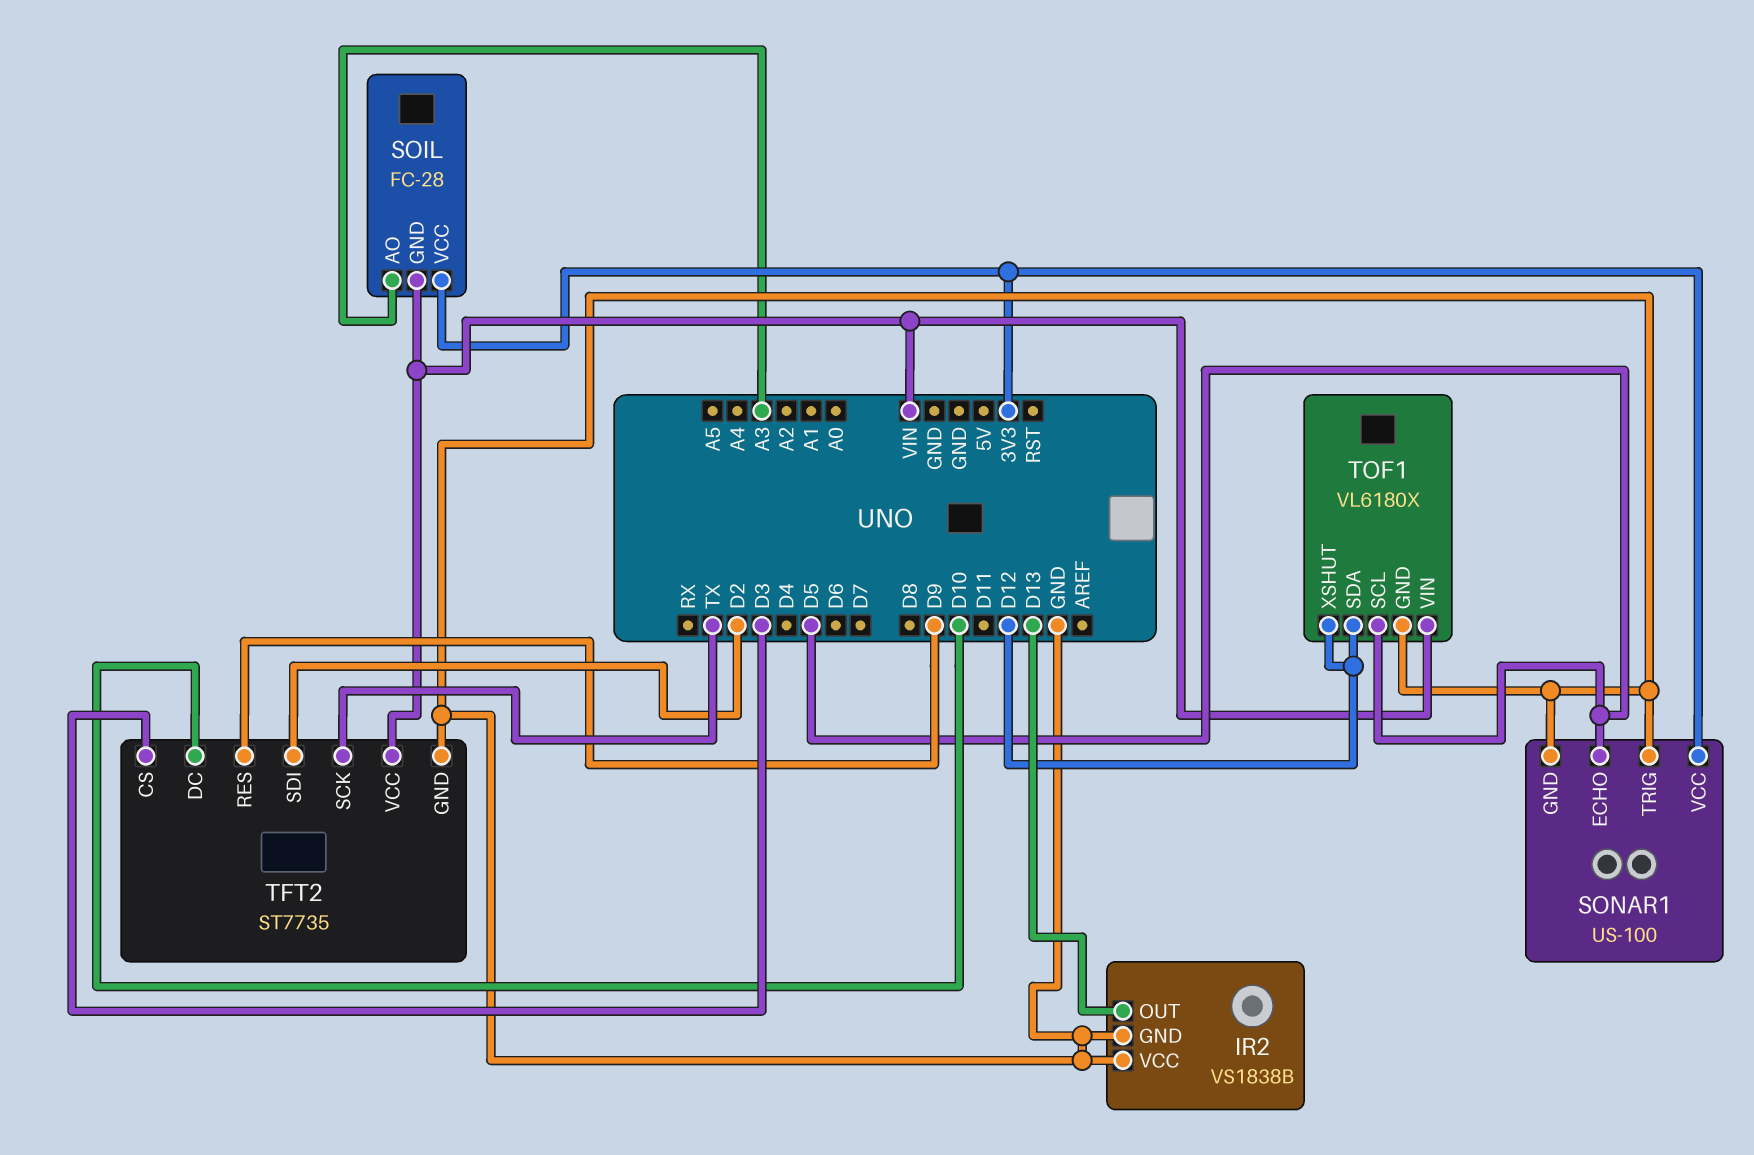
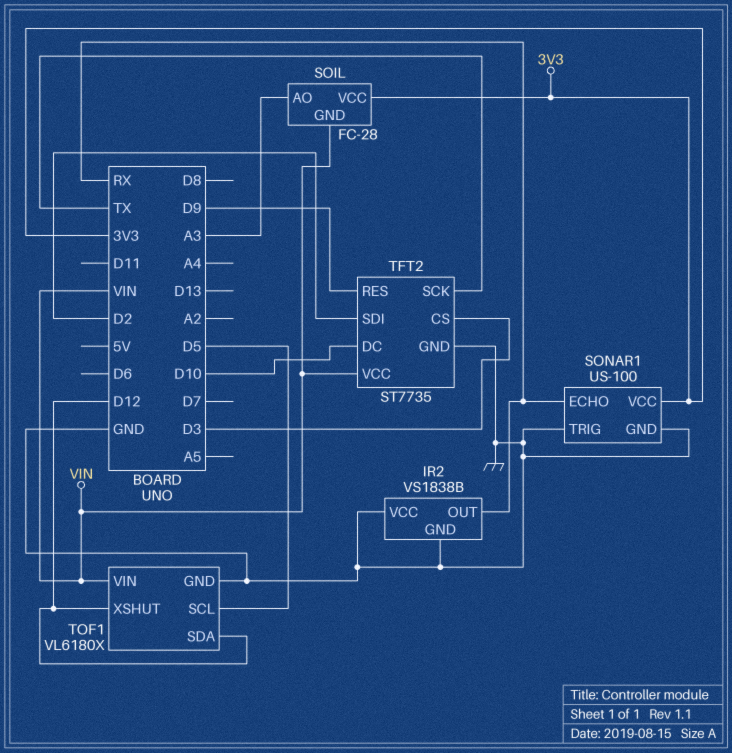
IR2 pin OUT: D13 -> RX
SONAR1 pin ECHO: D5 -> RX

